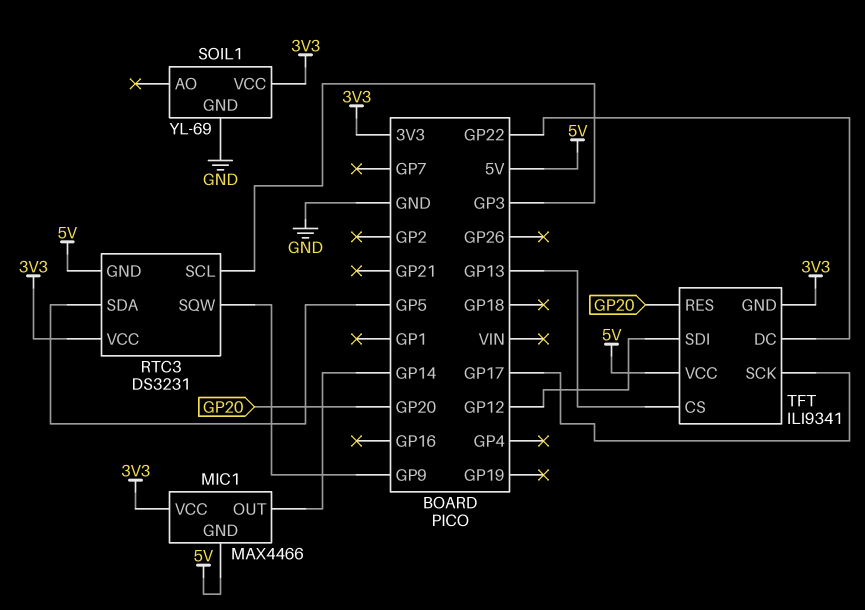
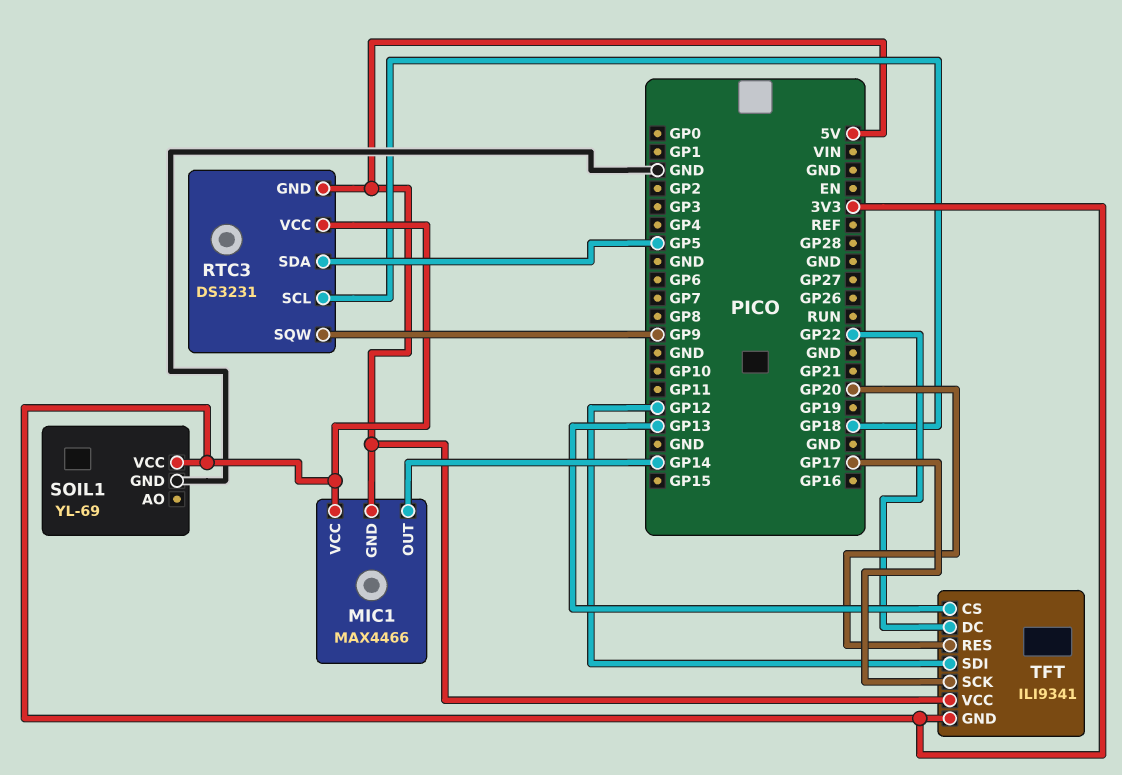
RTC3 pin SCL: GP3 -> GP18

